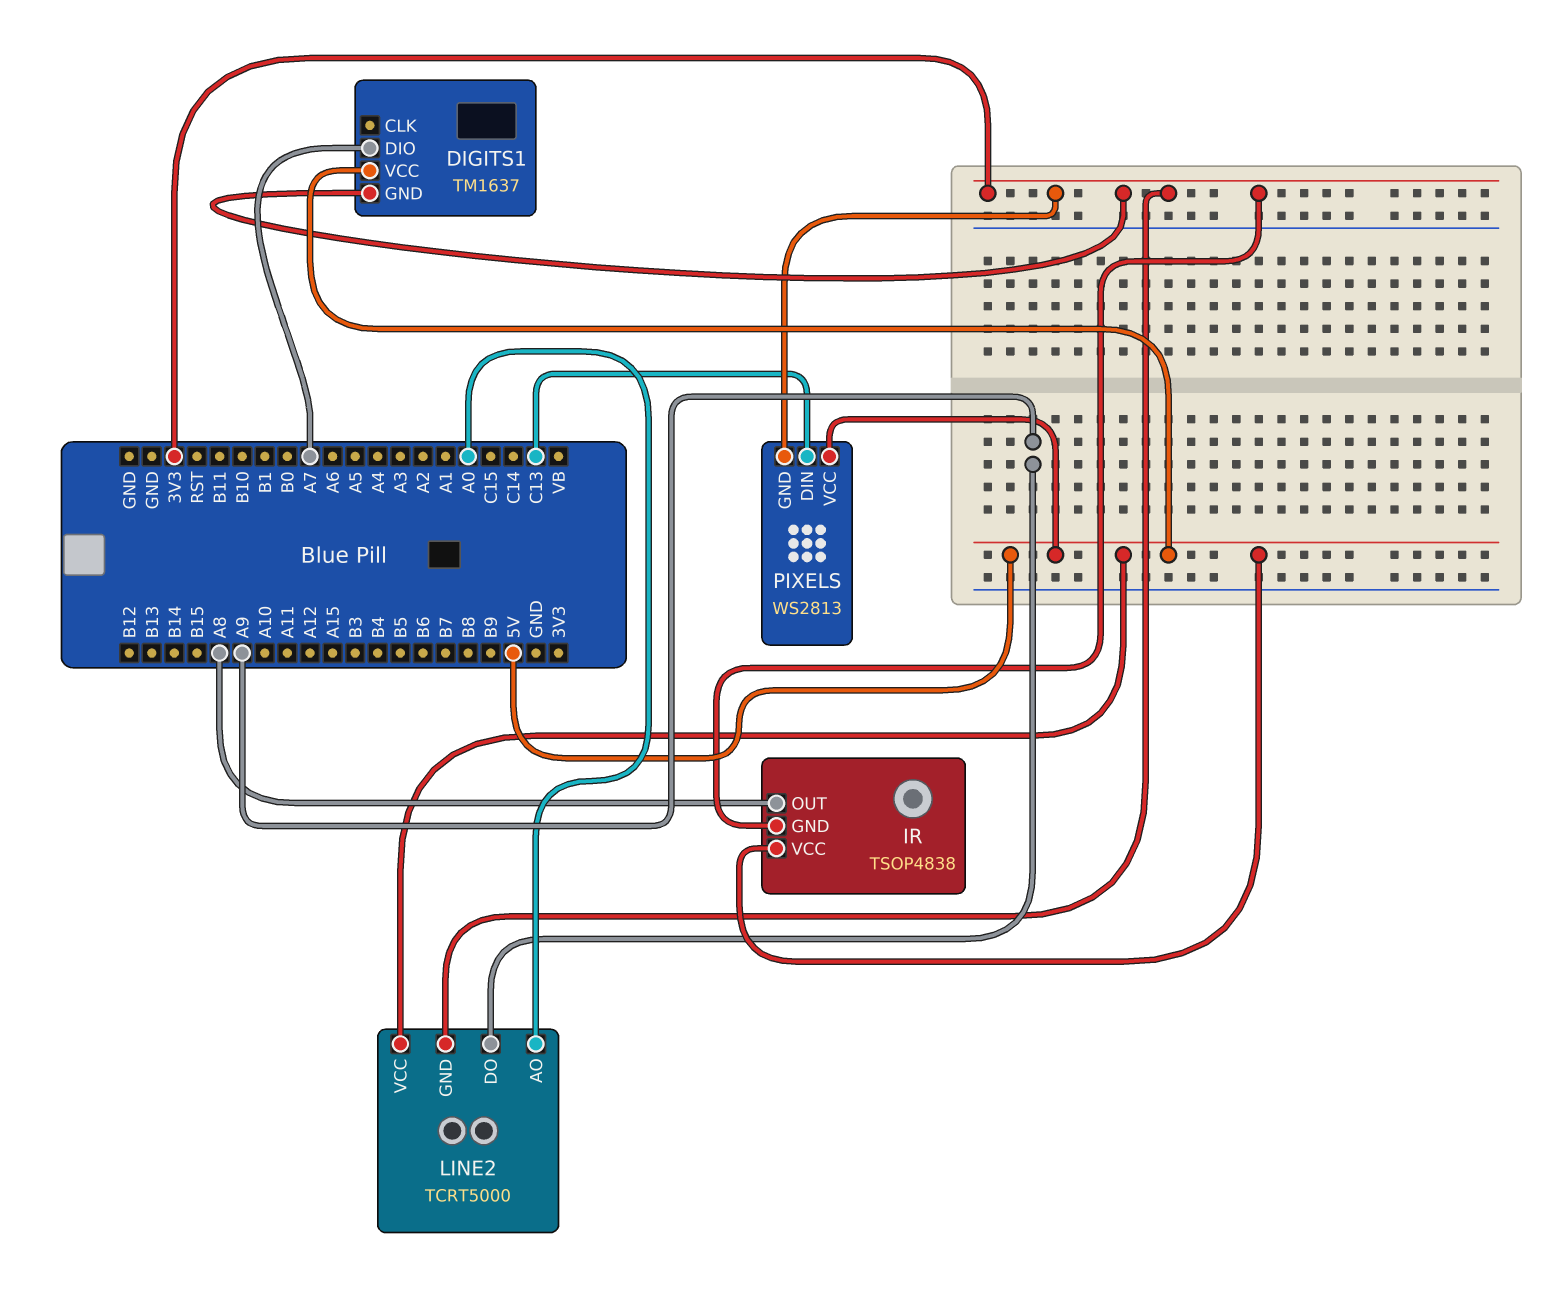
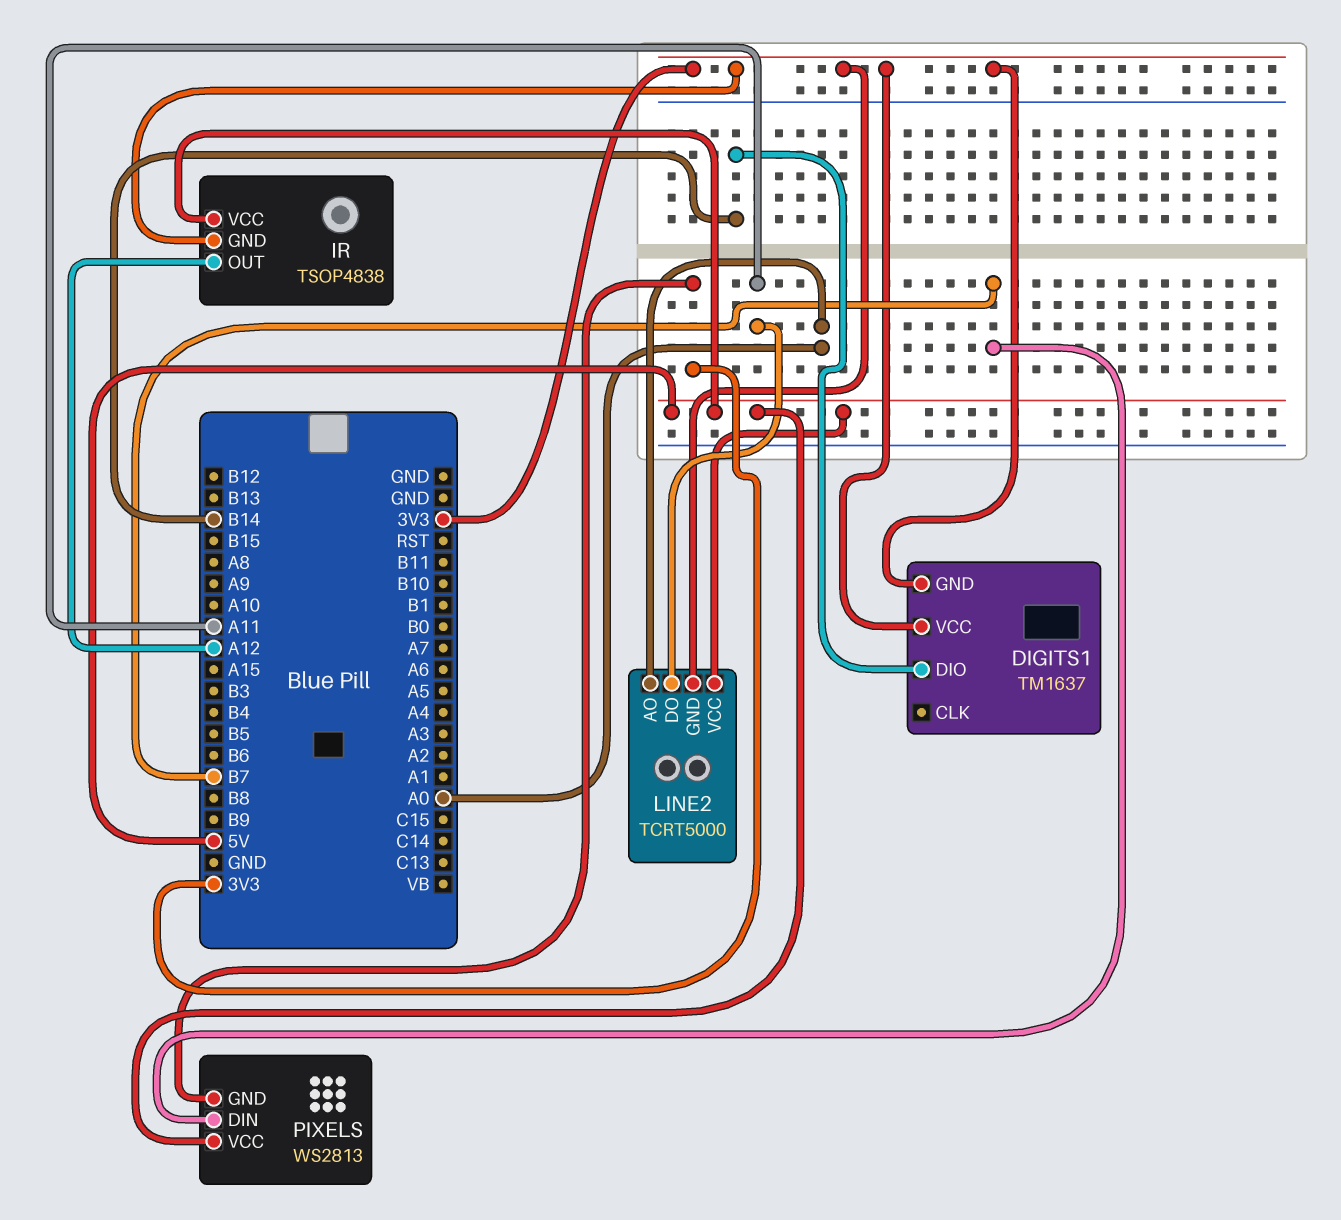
DIGITS1 pin DIO: A7 -> B14
DIGITS1 pin VCC: 5V -> 3V3
IR pin OUT: A8 -> A12
LINE2 pin DO: A9 -> A11
PIXELS pin DIN: C13 -> B7

